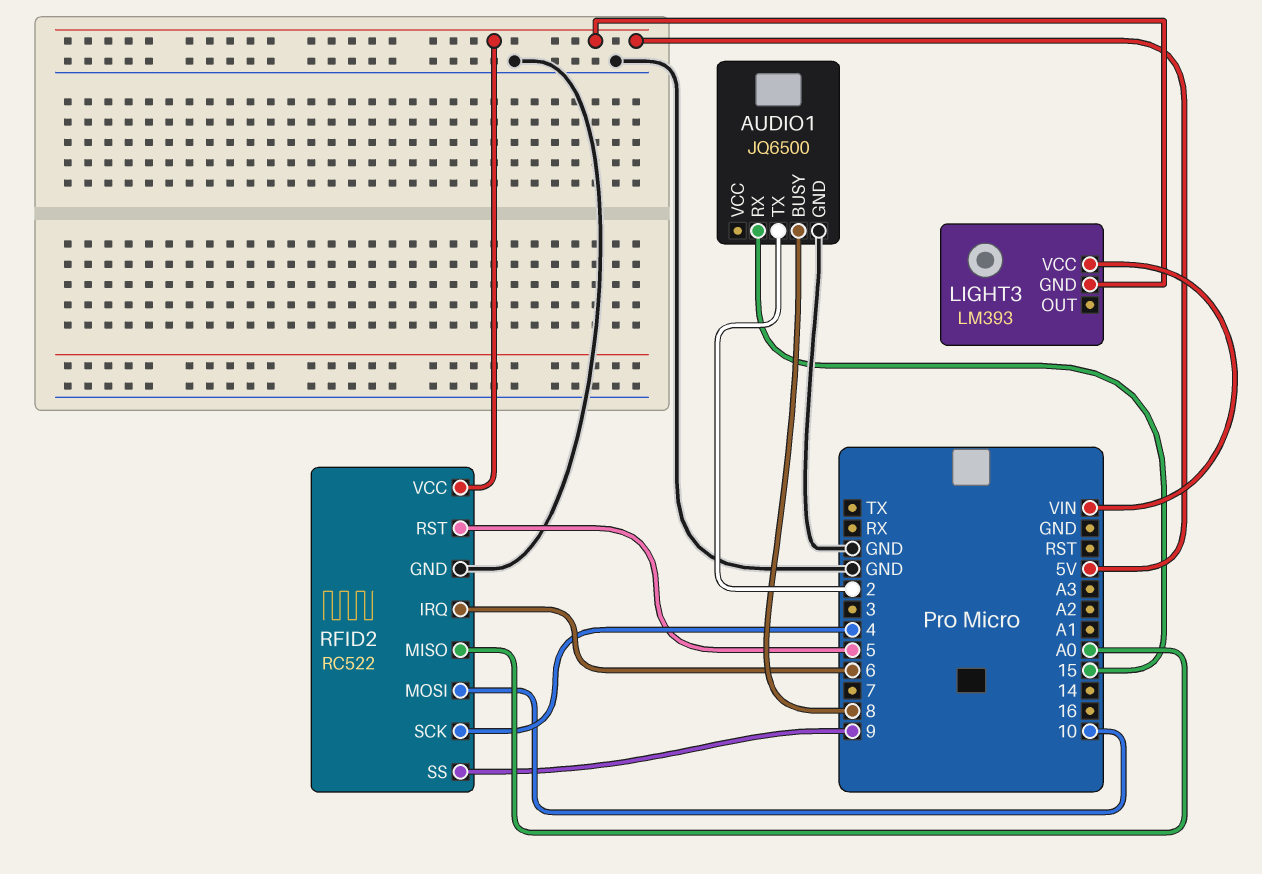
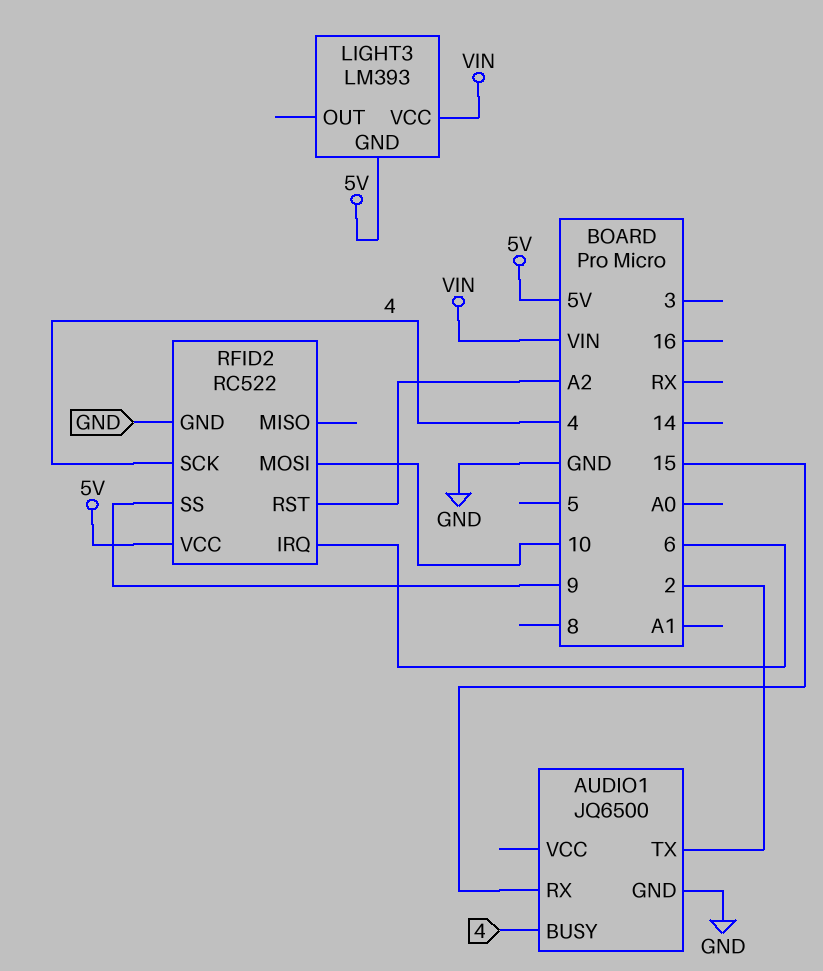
AUDIO1 pin BUSY: 8 -> 4
RFID2 pin MISO: A0 -> none
RFID2 pin RST: 5 -> A2

